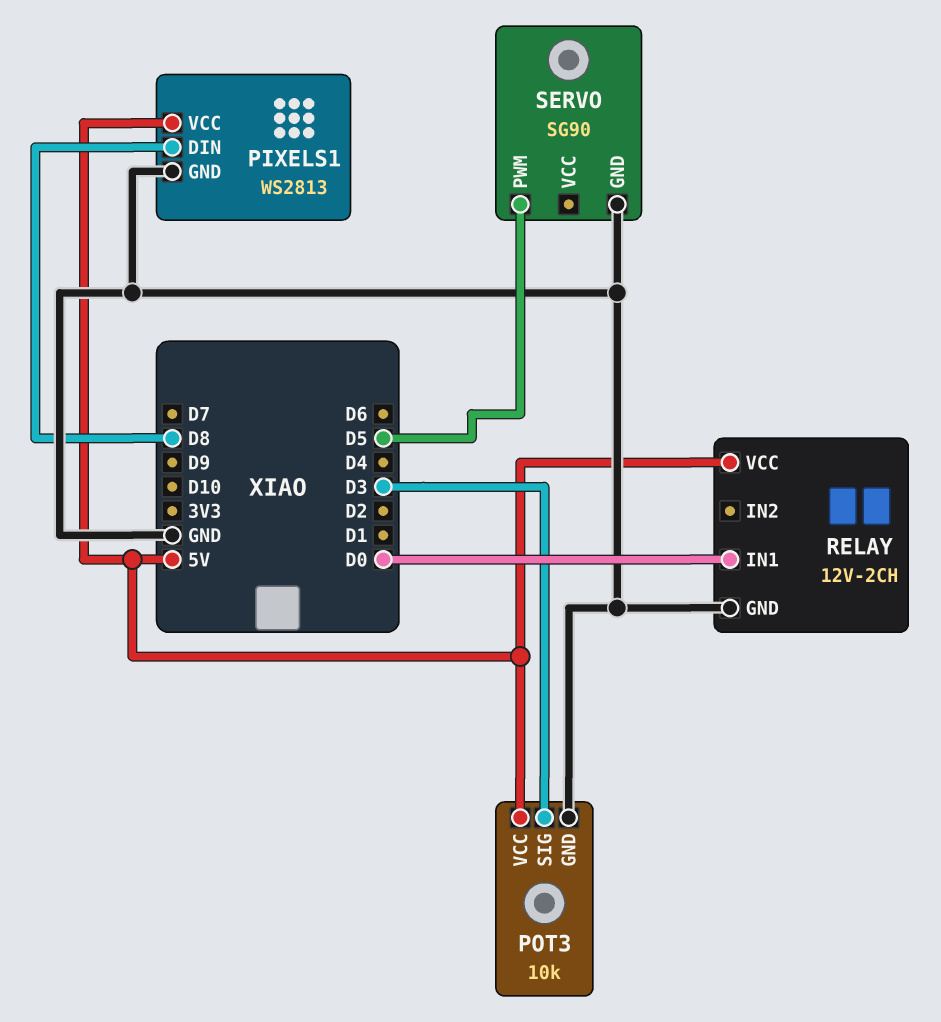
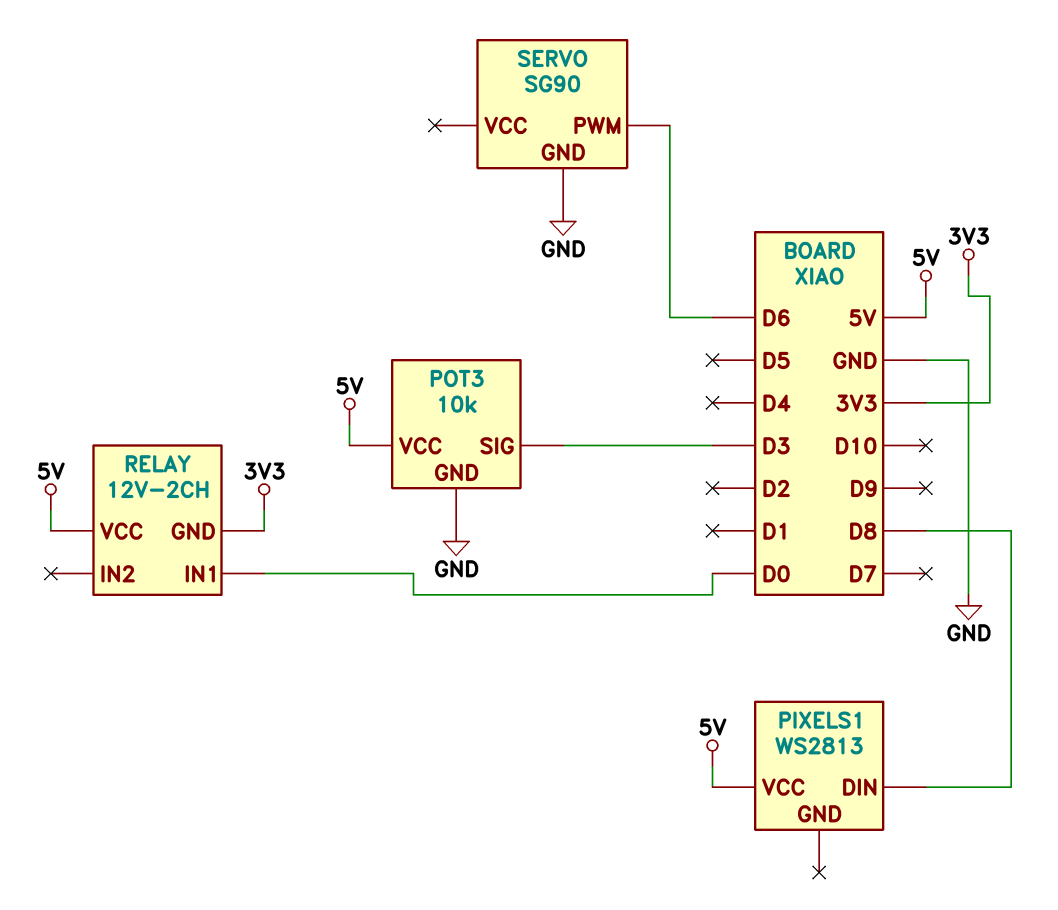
PIXELS1 pin GND: GND -> none
RELAY pin GND: GND -> 3V3
SERVO pin PWM: D5 -> D6

